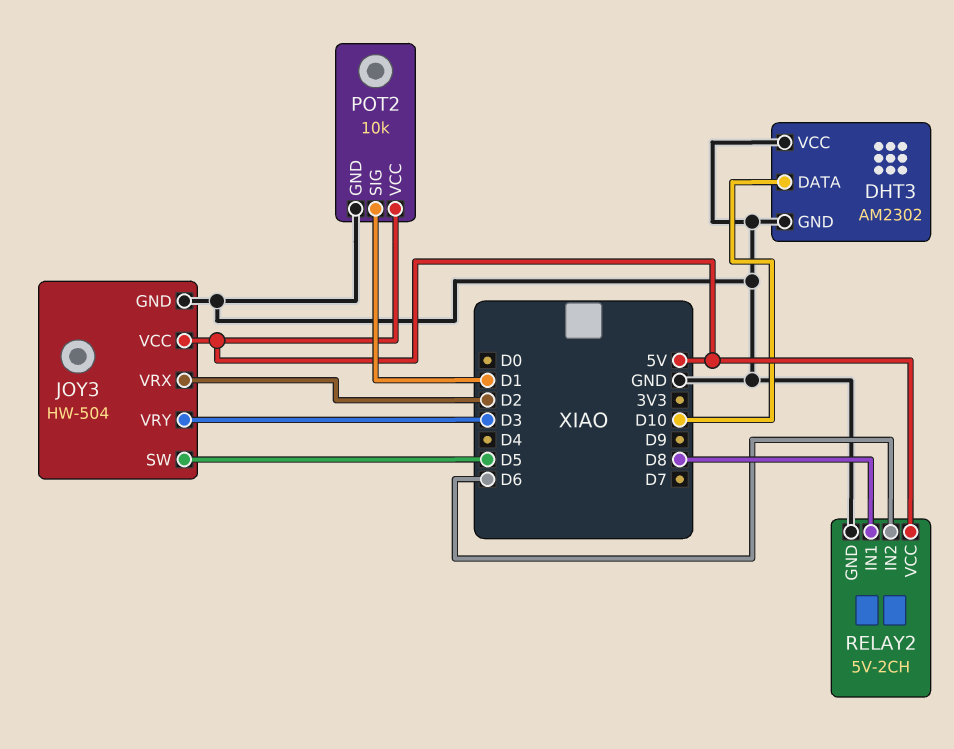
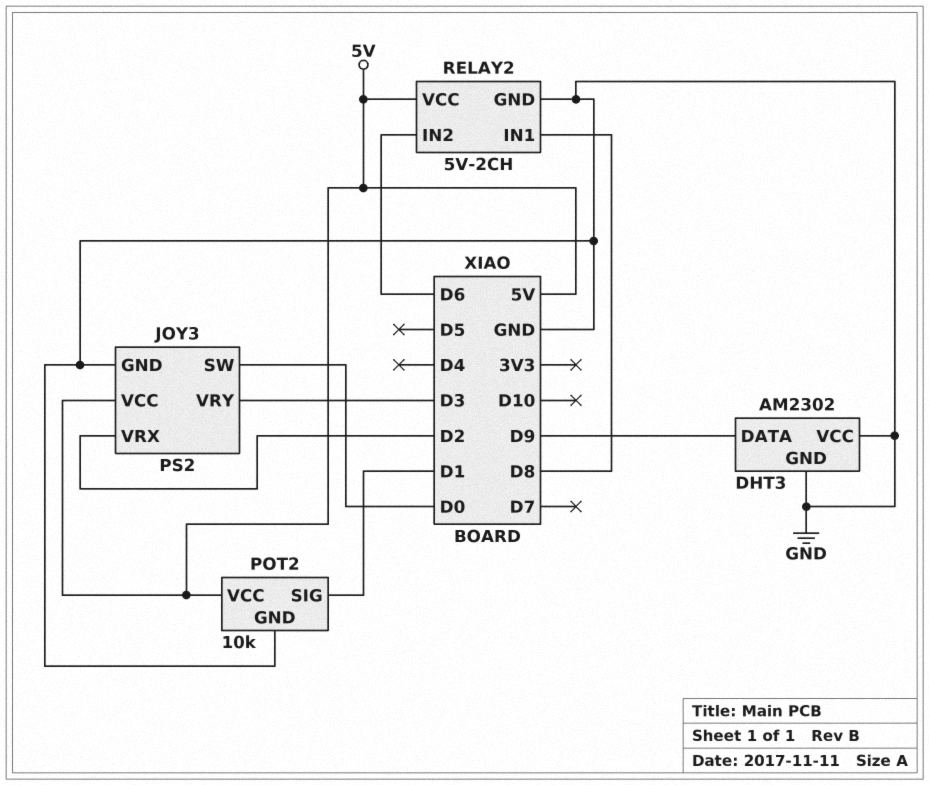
DHT3 pin DATA: D10 -> D9
JOY3: HW-504 -> PS2
JOY3 pin SW: D5 -> D0

